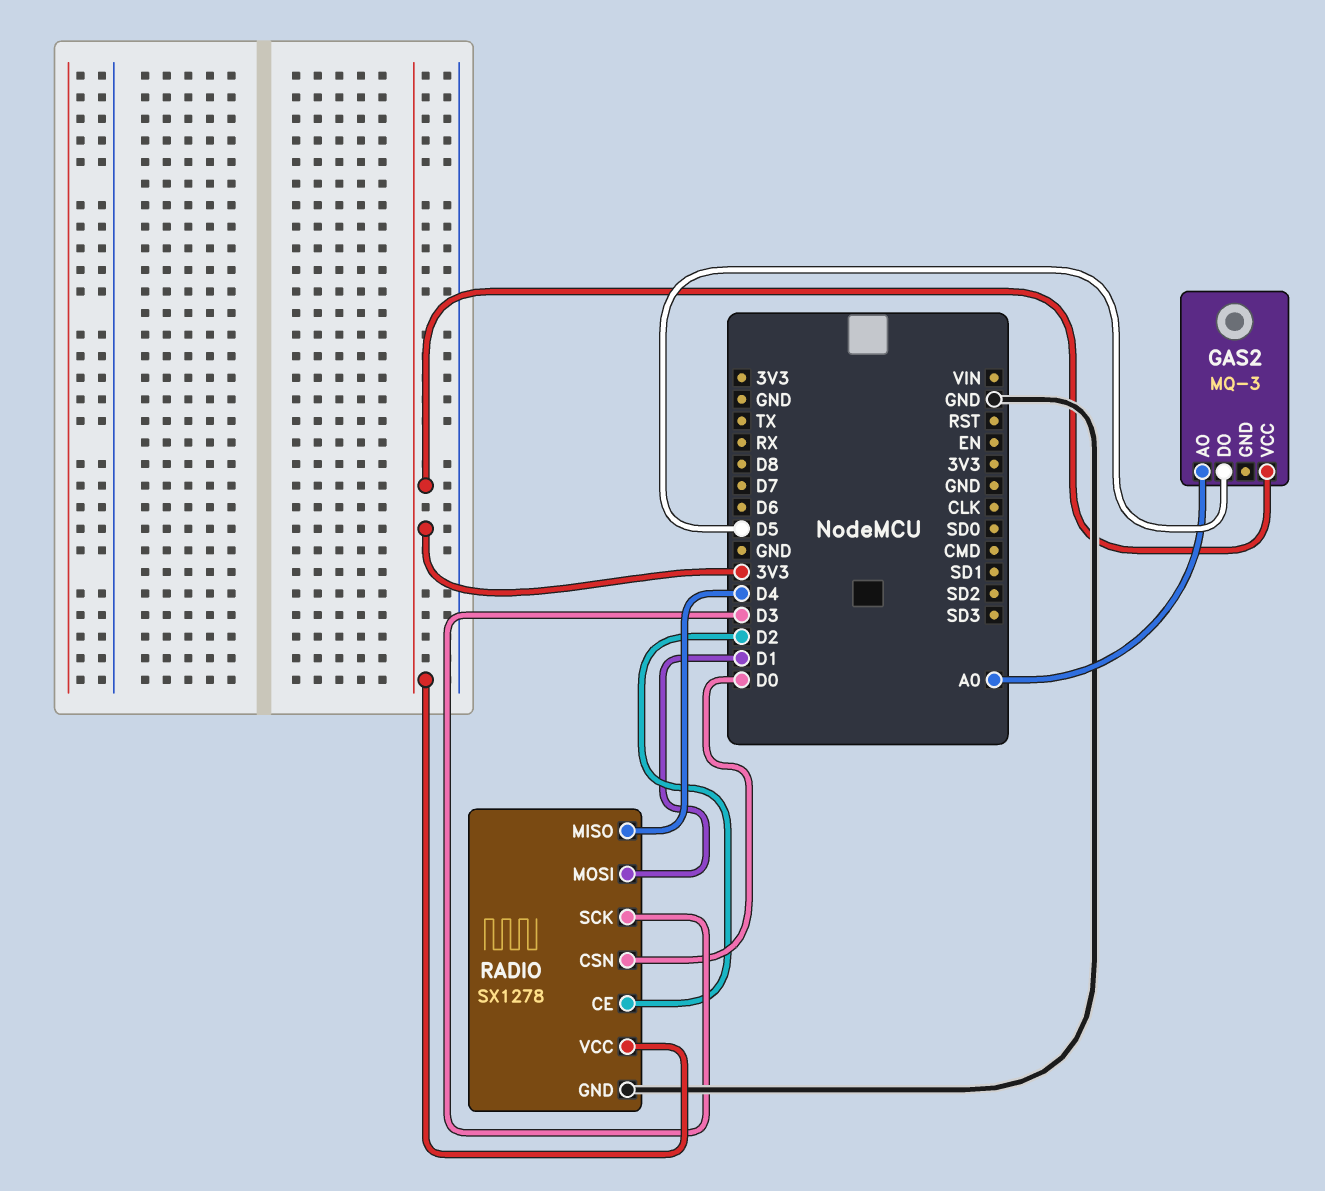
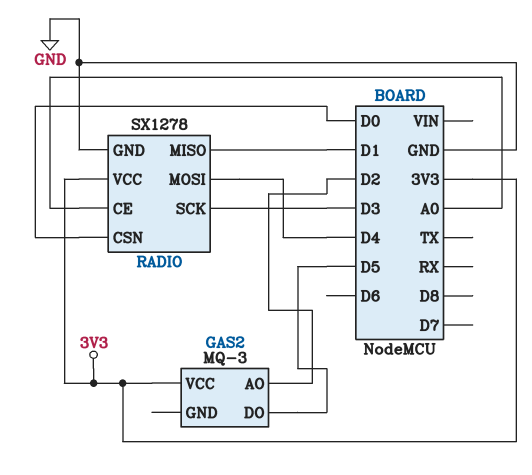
GAS2 pin AO: A0 -> D2
RADIO pin CE: D2 -> A0
RADIO pin MISO: D4 -> D1
RADIO pin MOSI: D1 -> D4

